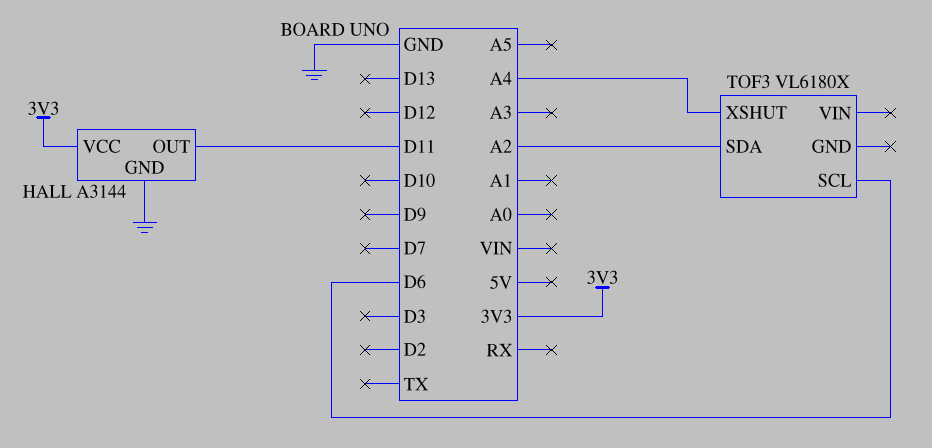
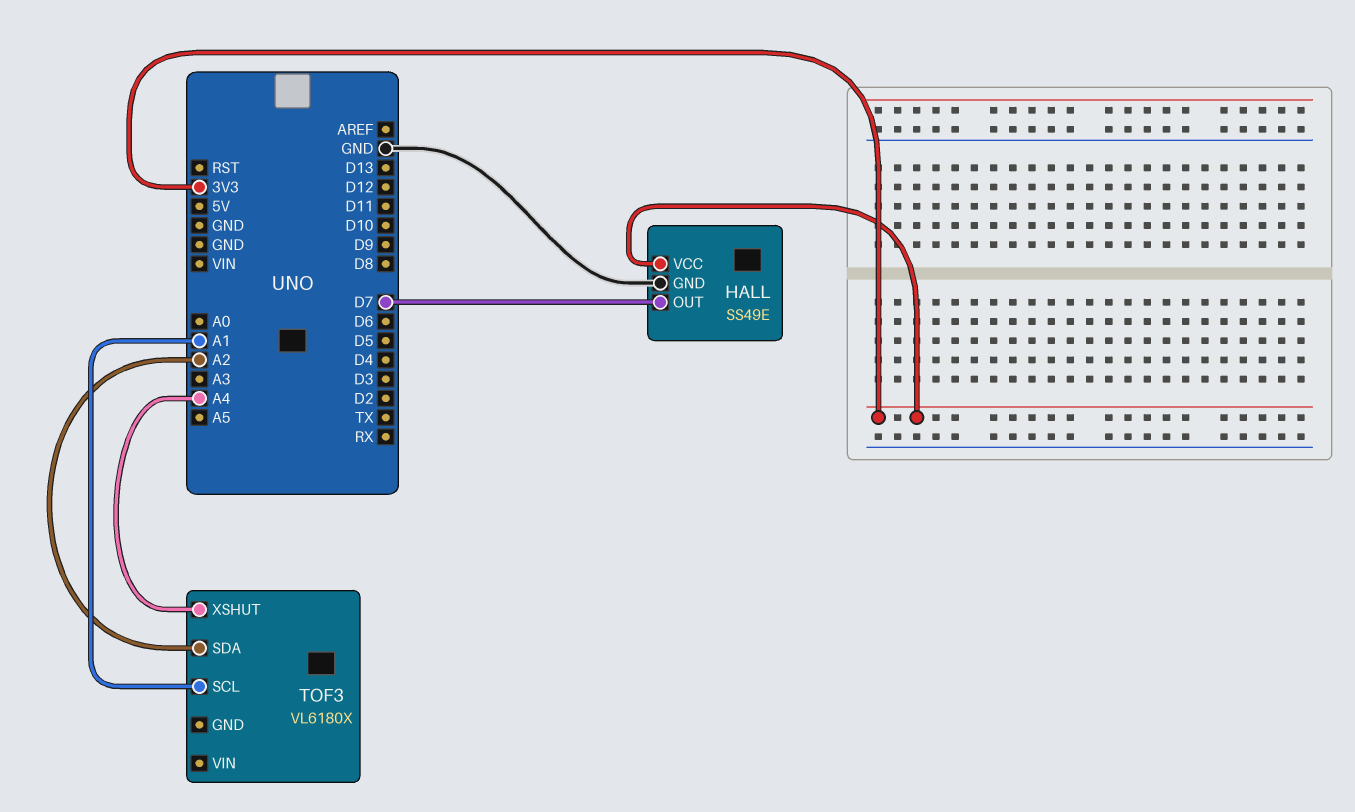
HALL: A3144 -> SS49E
HALL pin OUT: D11 -> D7
TOF3 pin SCL: D6 -> A1

